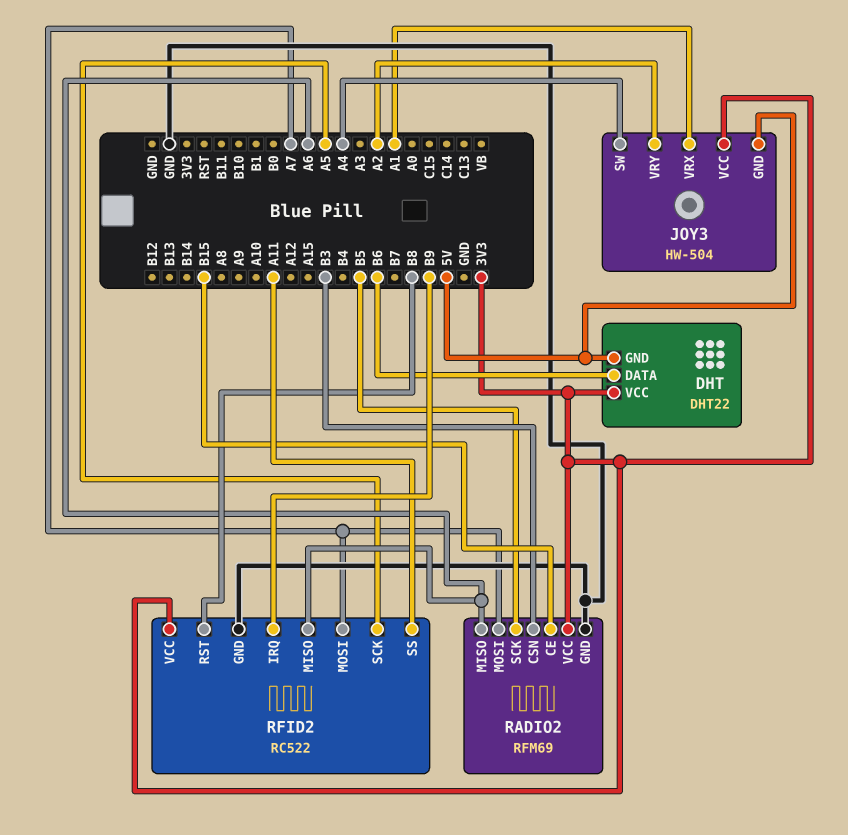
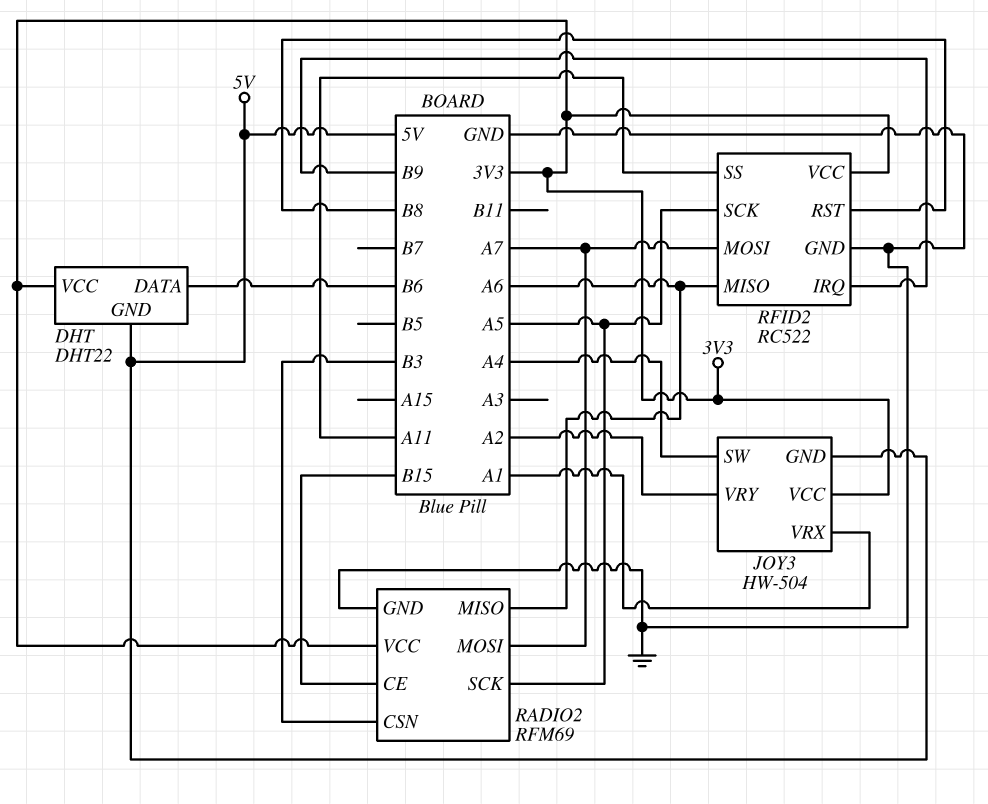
RADIO2 pin SCK: B5 -> A5

